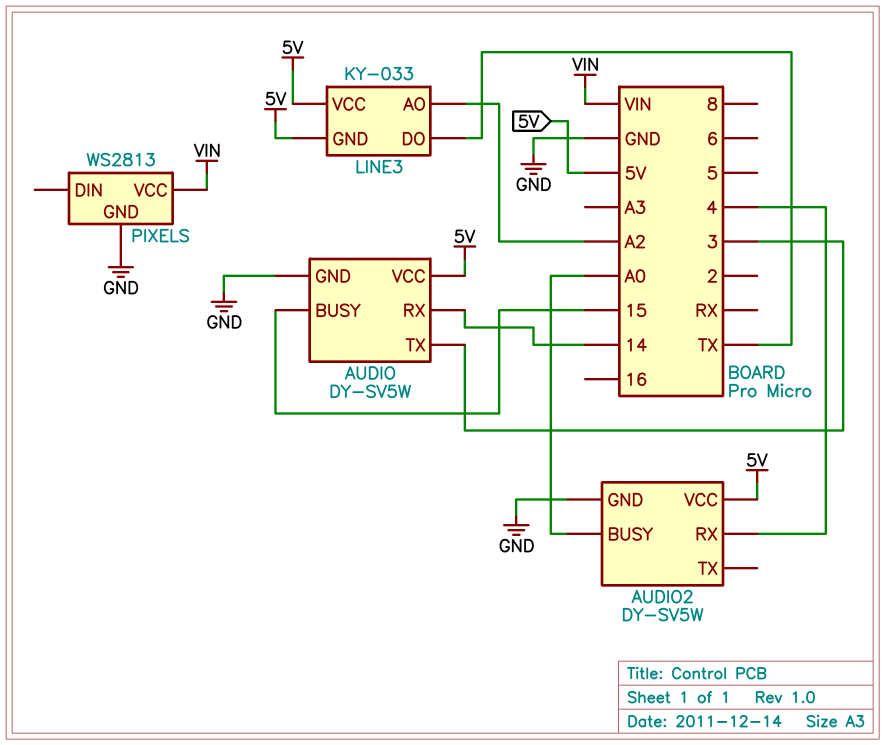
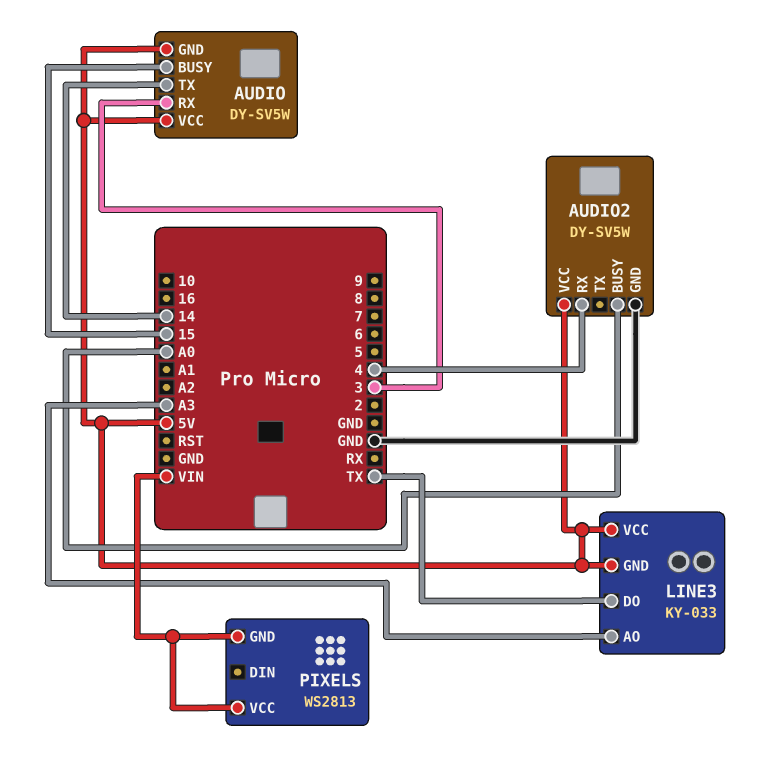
AUDIO pin GND: GND -> 5V
AUDIO pin RX: 14 -> 3
AUDIO pin TX: 3 -> 14
LINE3 pin AO: A2 -> A3
PIXELS pin GND: GND -> VIN

